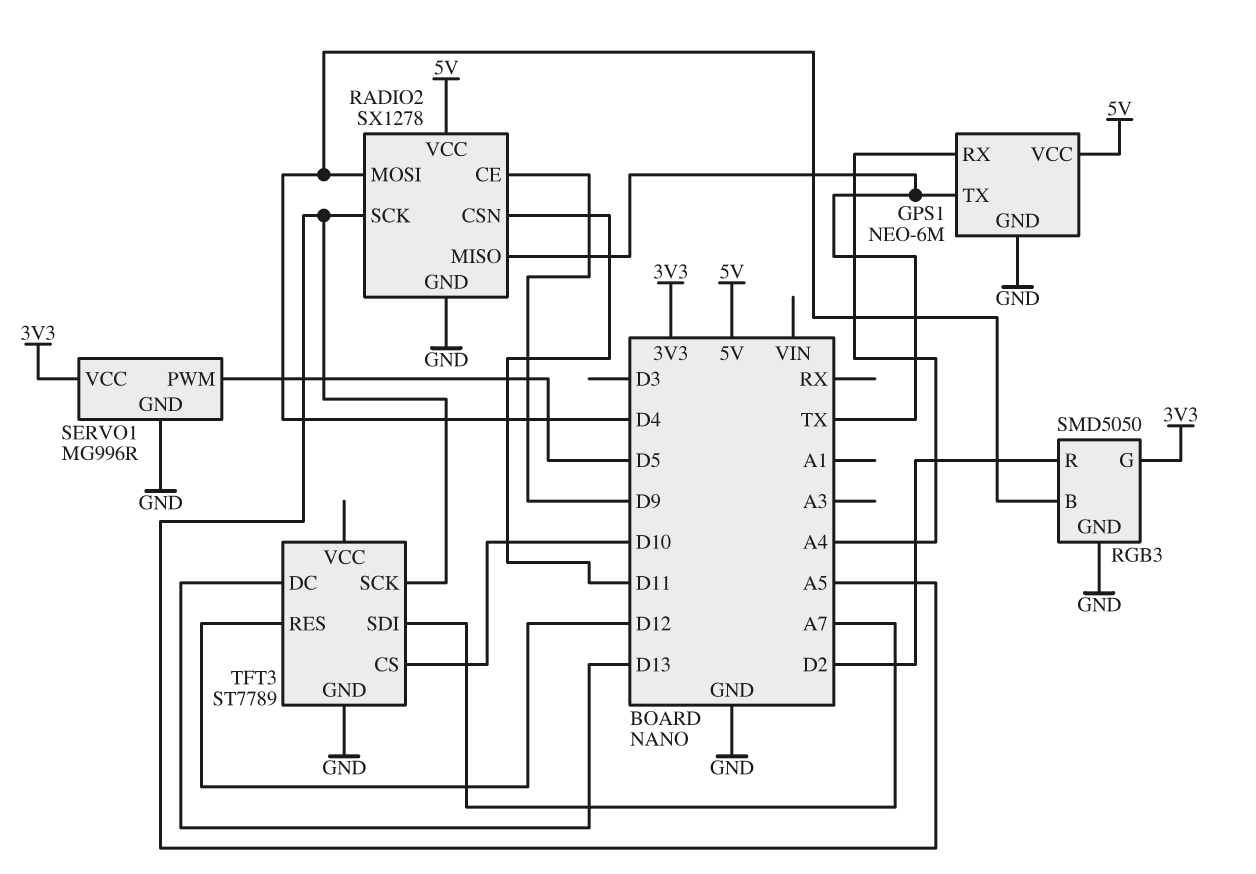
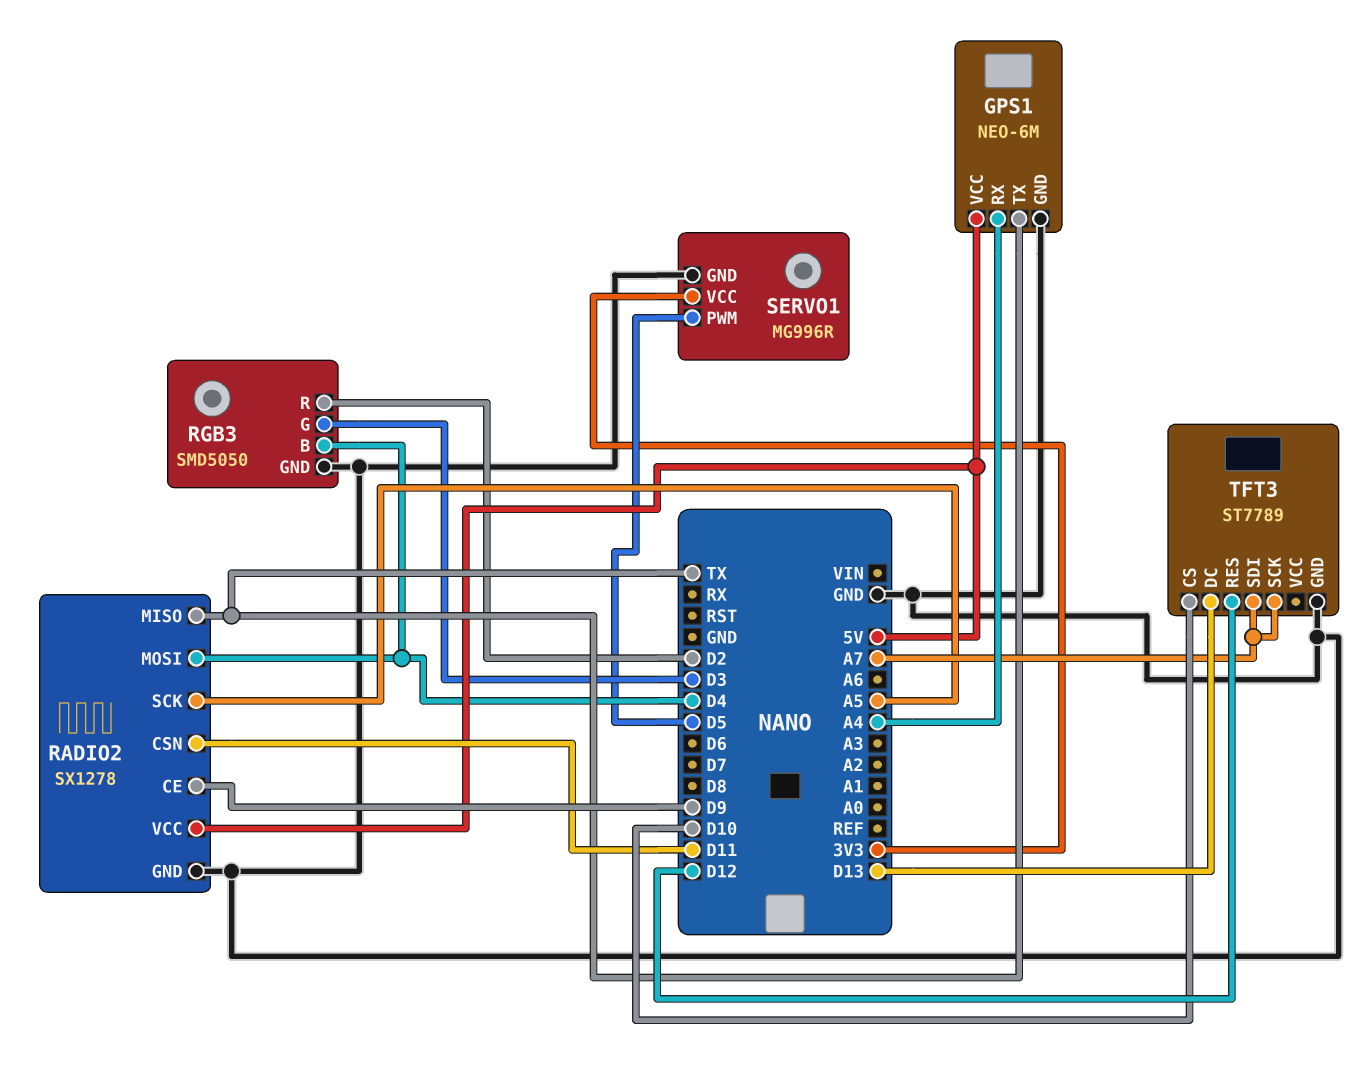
RGB3 pin G: 3V3 -> D3
TFT3 pin SCK: A5 -> A7

